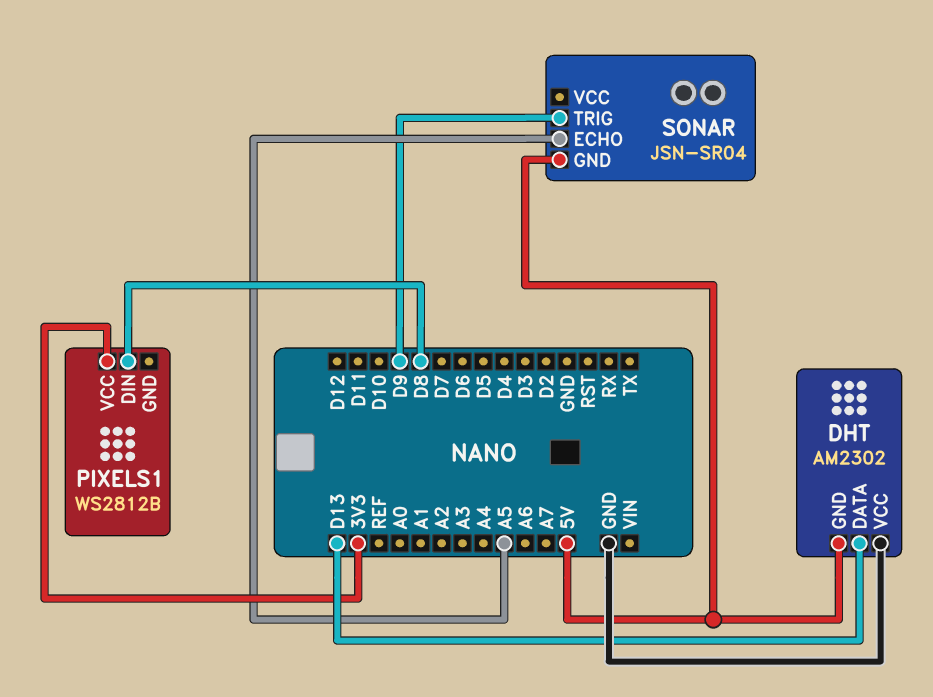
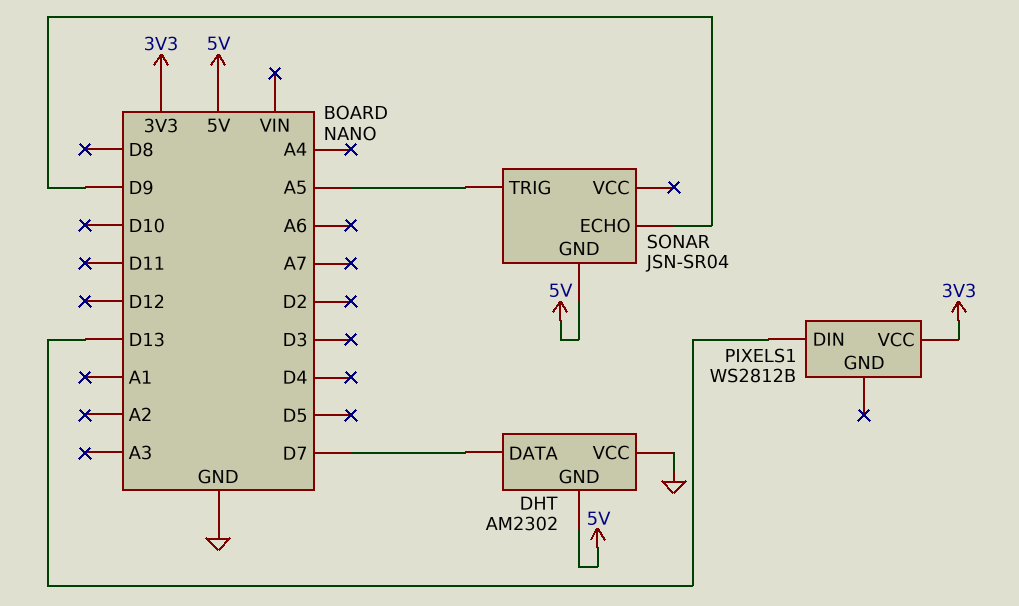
DHT pin DATA: D13 -> D7
PIXELS1 pin DIN: D8 -> D13
SONAR pin ECHO: A5 -> D9
SONAR pin TRIG: D9 -> A5

